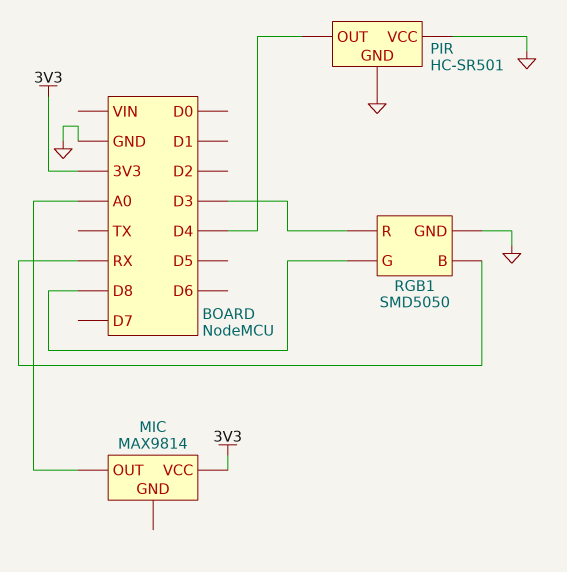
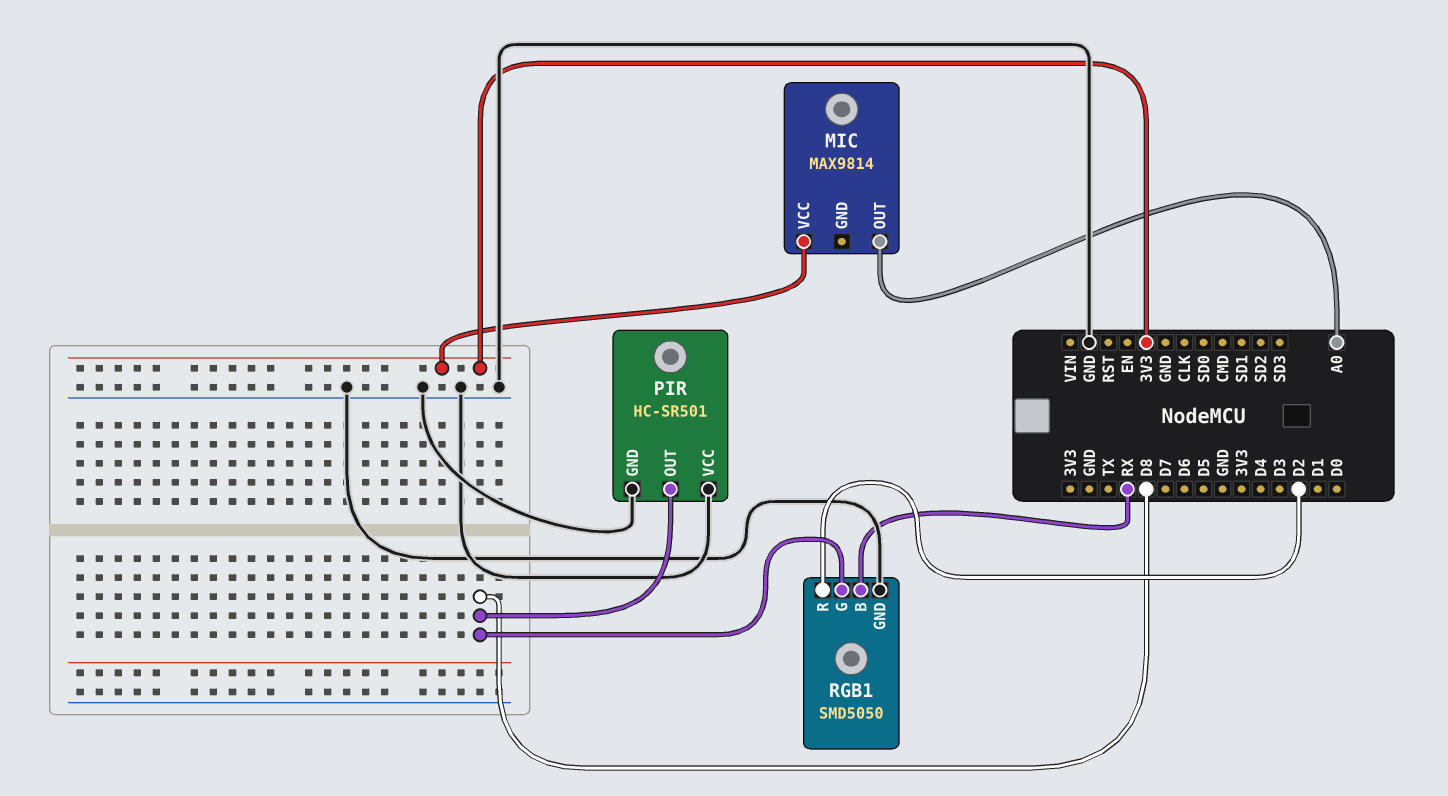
PIR pin OUT: D4 -> D8
RGB1 pin R: D3 -> D2

